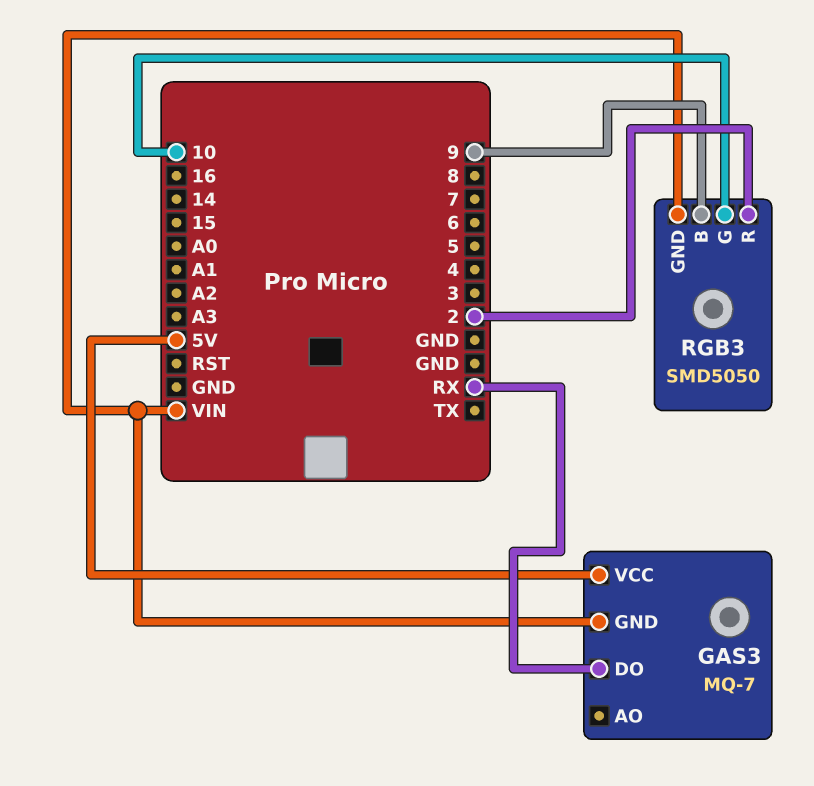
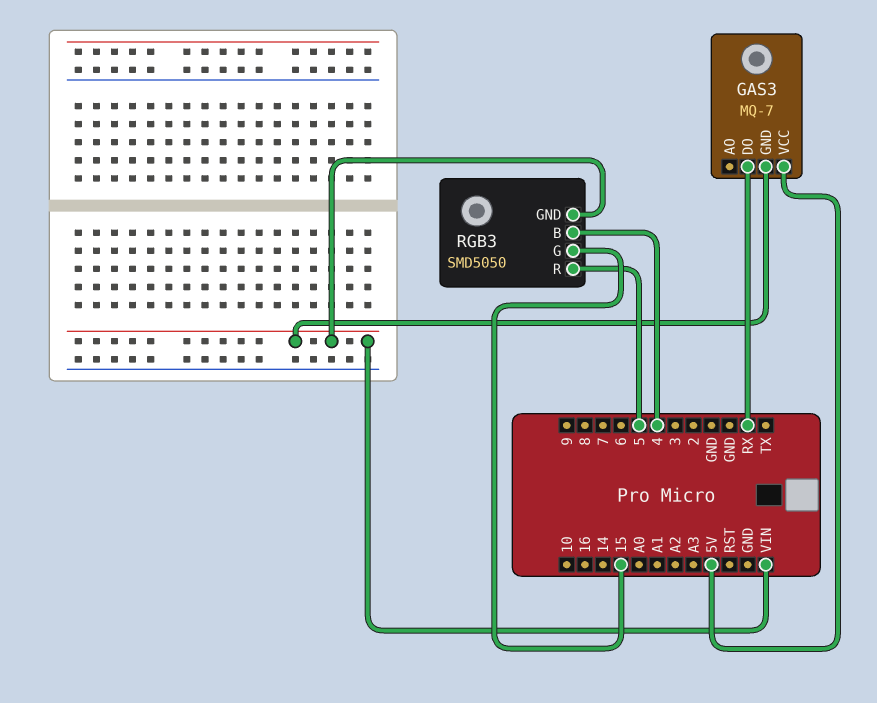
RGB3 pin B: 9 -> 4
RGB3 pin G: 10 -> 15
RGB3 pin R: 2 -> 5

